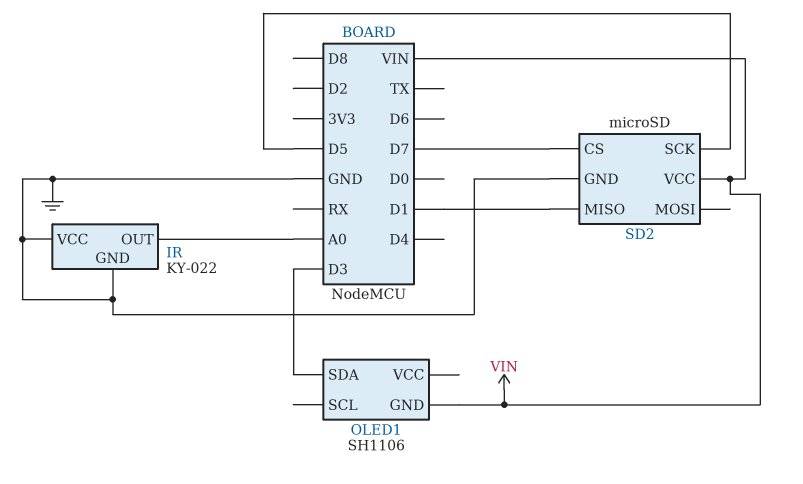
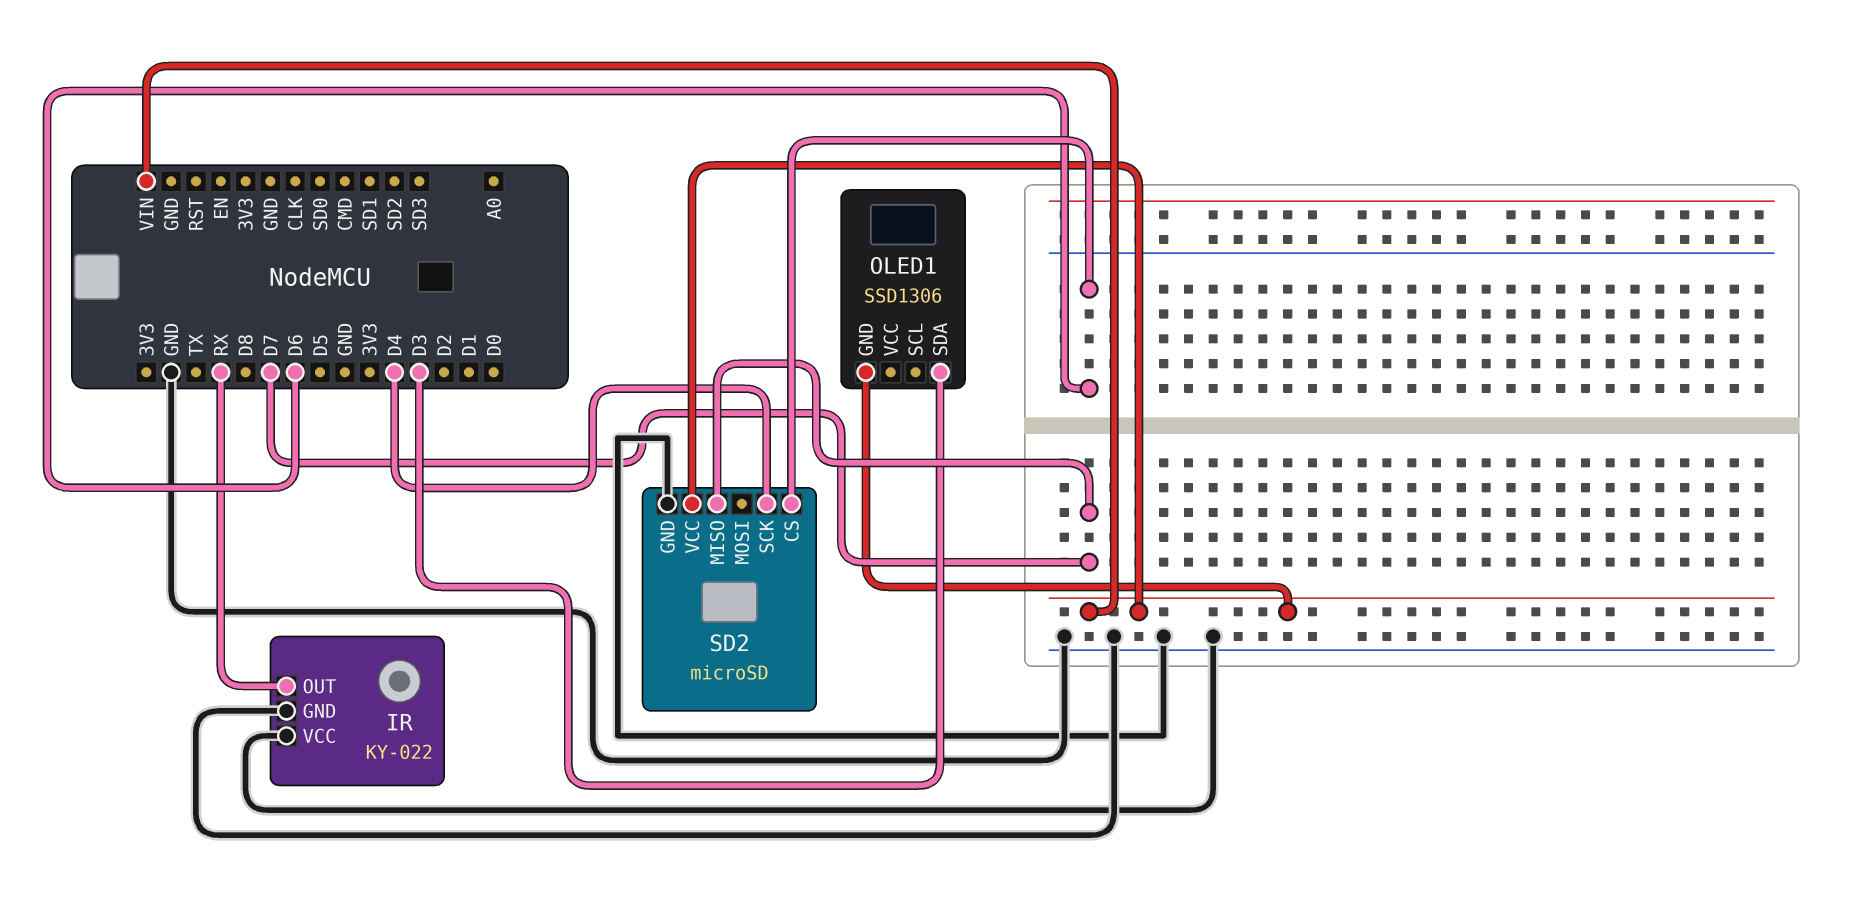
IR pin OUT: A0 -> RX
OLED1: SH1106 -> SSD1306
SD2 pin CS: D7 -> D6
SD2 pin MISO: D1 -> D7
SD2 pin SCK: D5 -> D4

